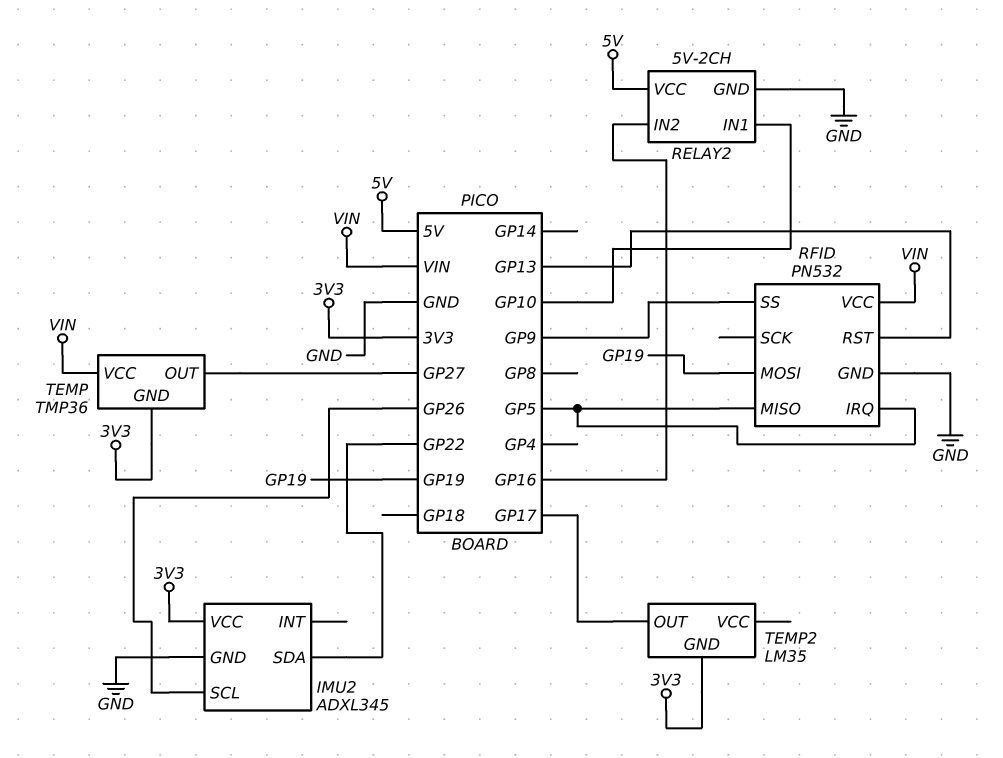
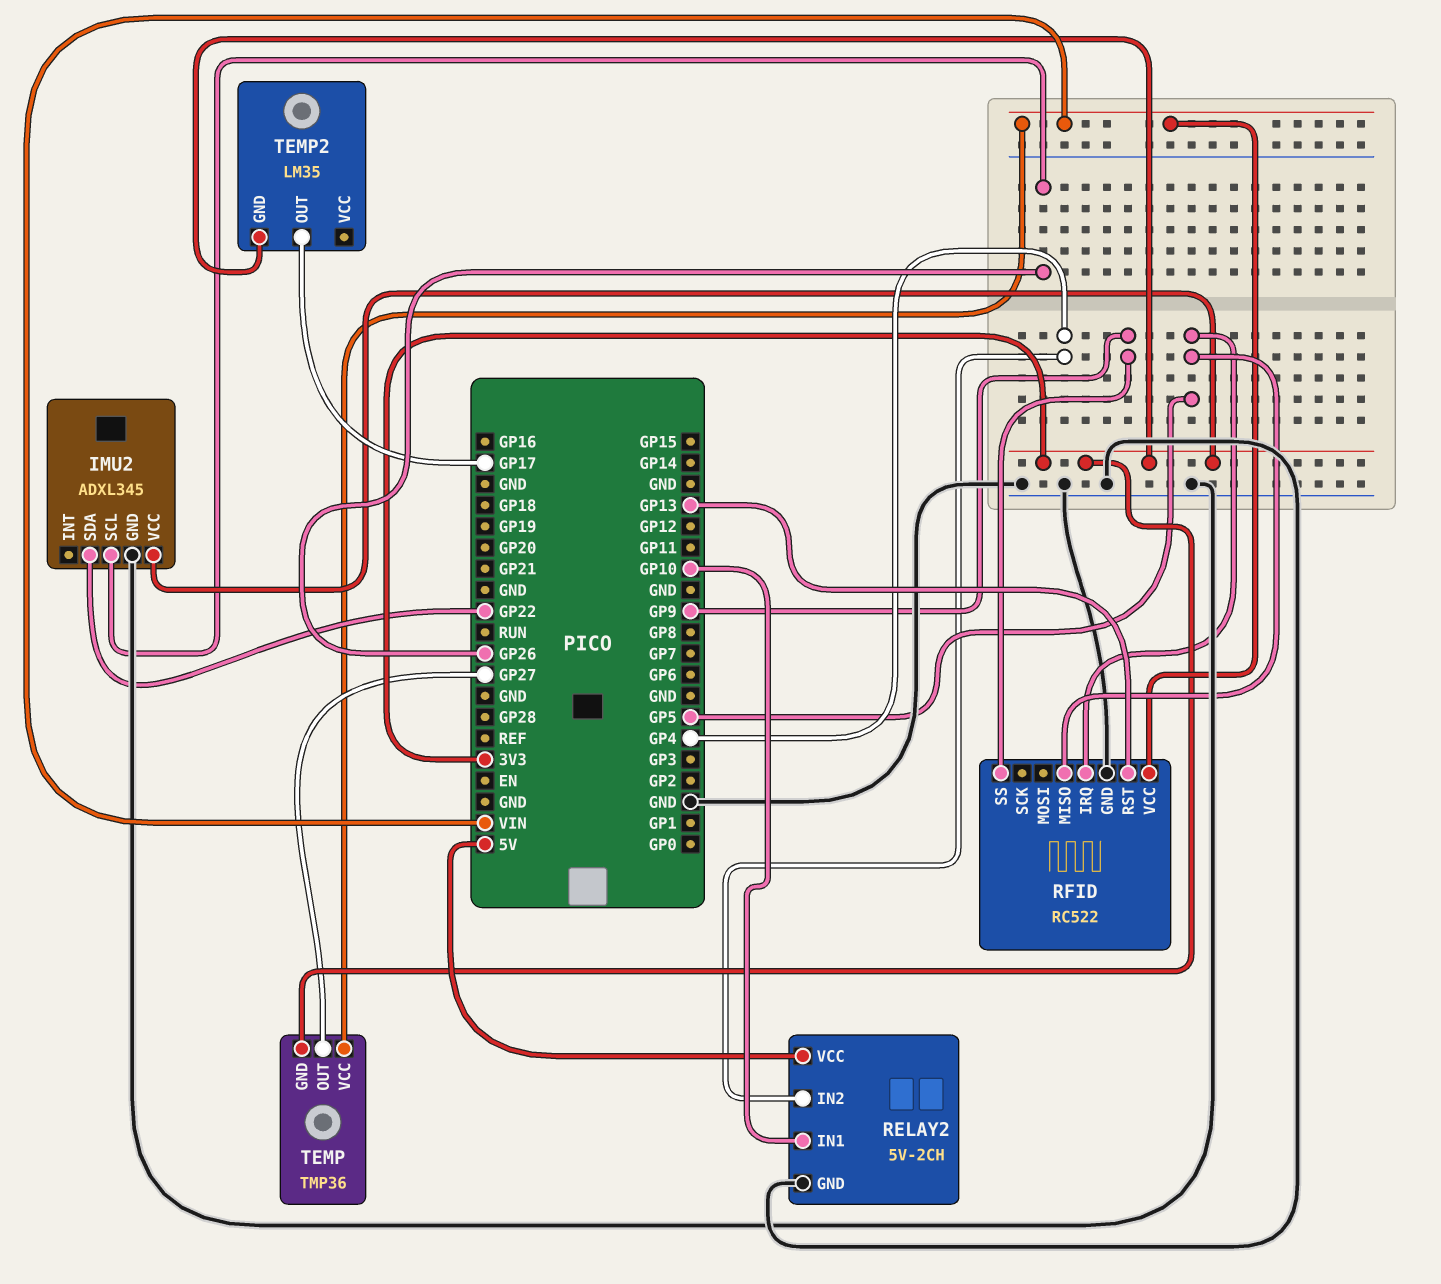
RELAY2 pin IN2: GP16 -> GP4
RFID: PN532 -> RC522
RFID pin MOSI: GP19 -> none

